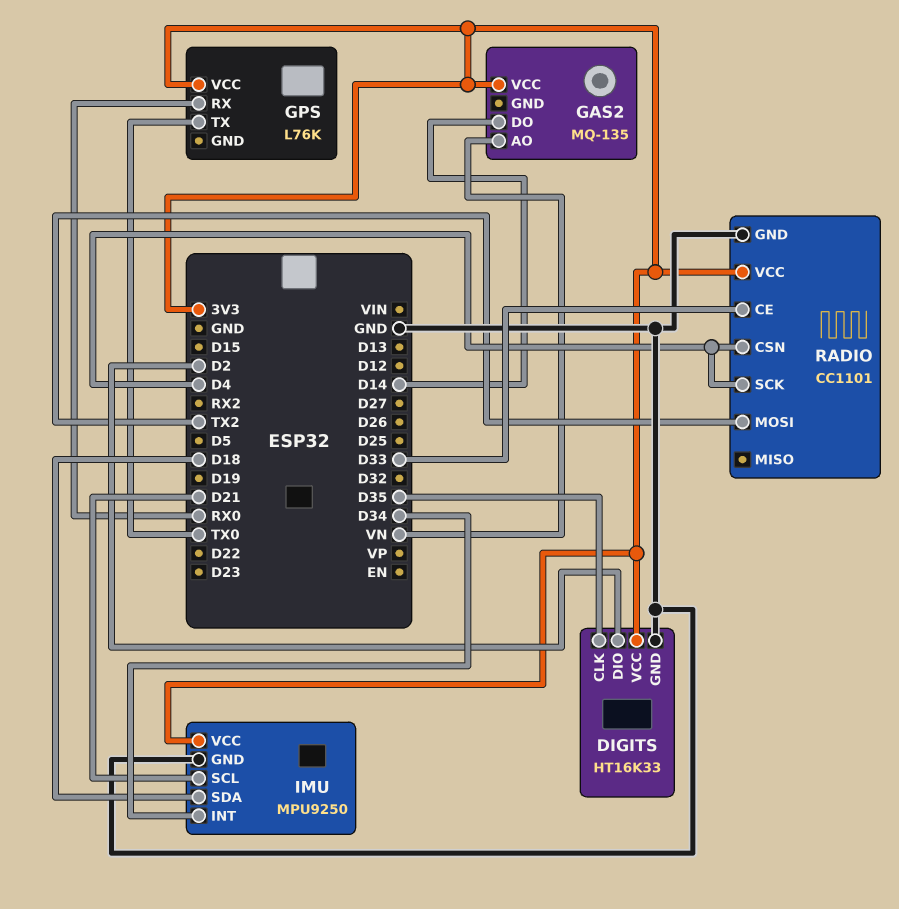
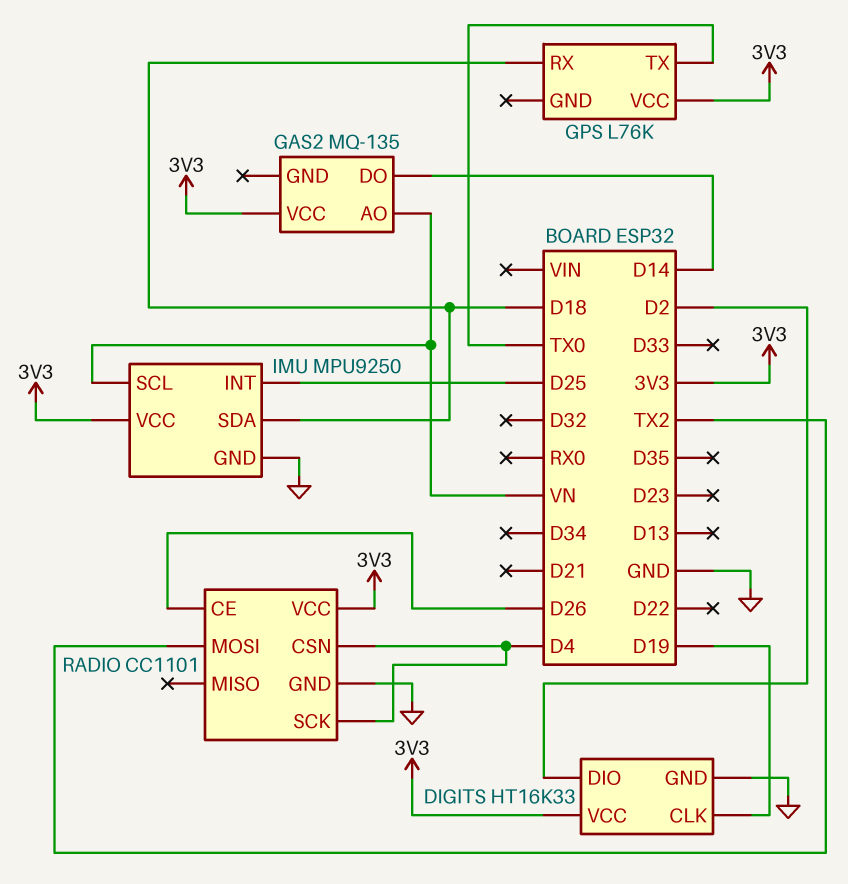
DIGITS pin CLK: D35 -> D19
GPS pin RX: RX0 -> D18
IMU pin INT: D34 -> D25
IMU pin SCL: D21 -> VN
RADIO pin CE: D33 -> D26

